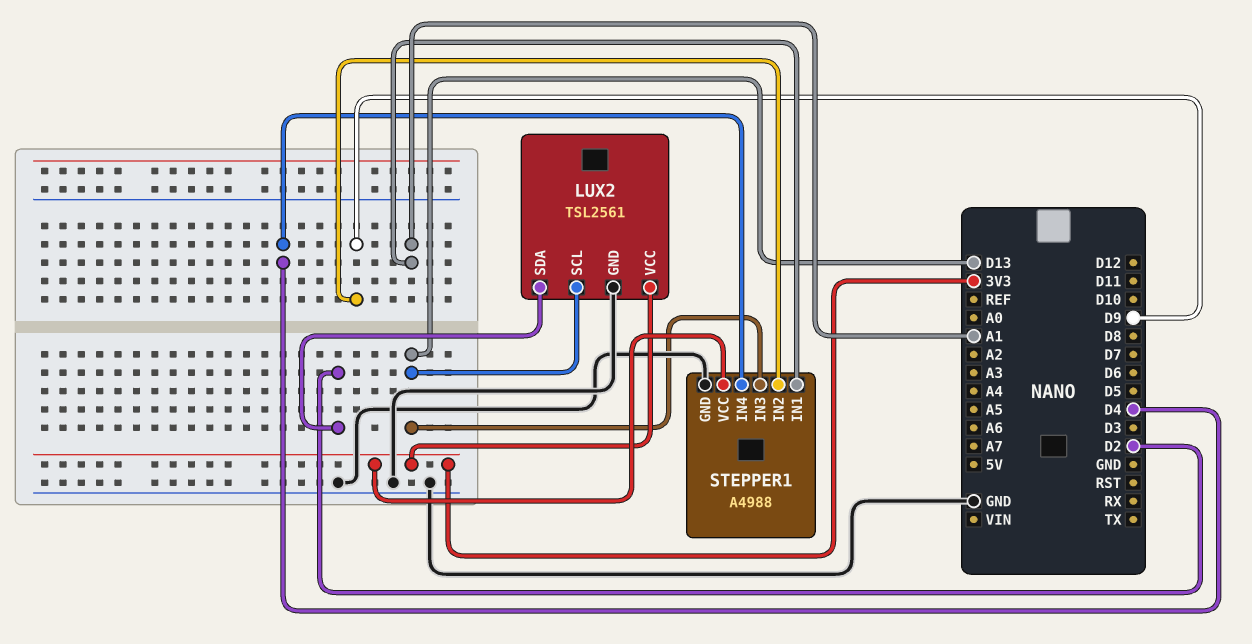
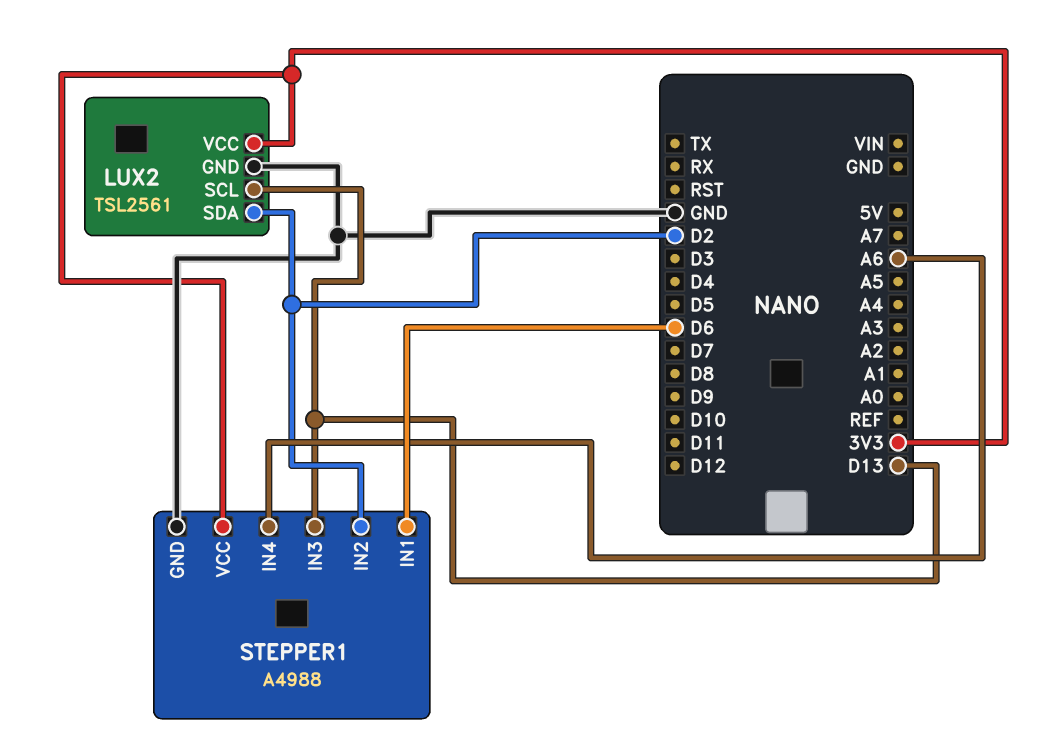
STEPPER1 pin IN1: A1 -> D6
STEPPER1 pin IN2: D9 -> D2
STEPPER1 pin IN4: D4 -> A6

